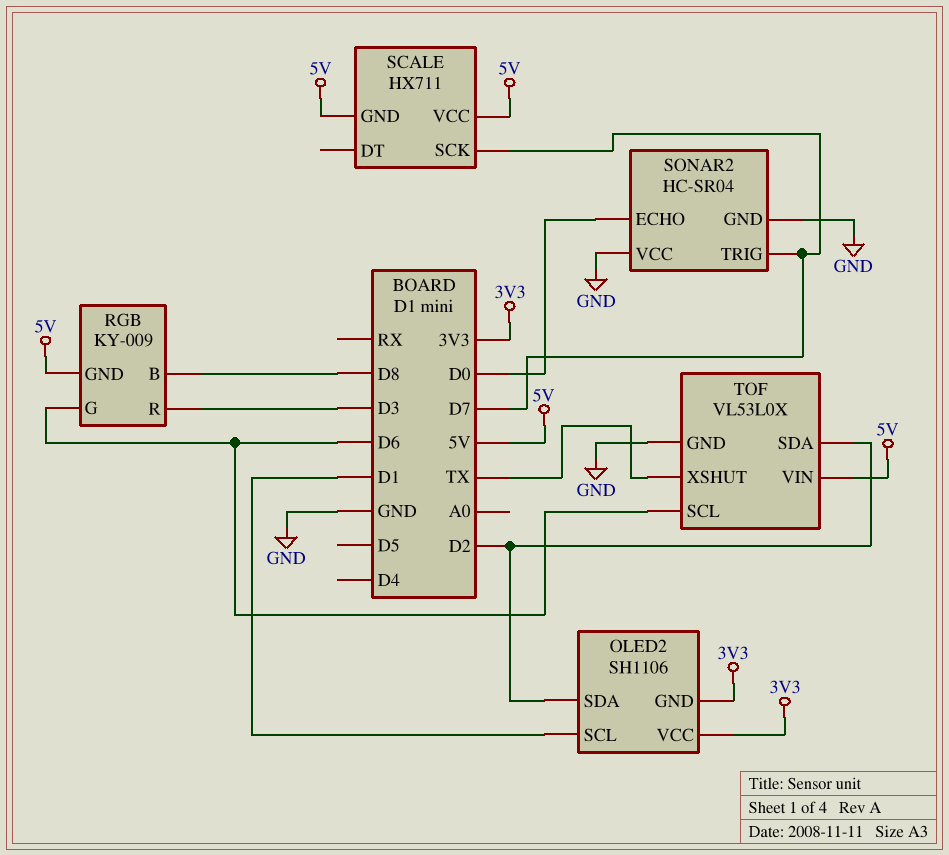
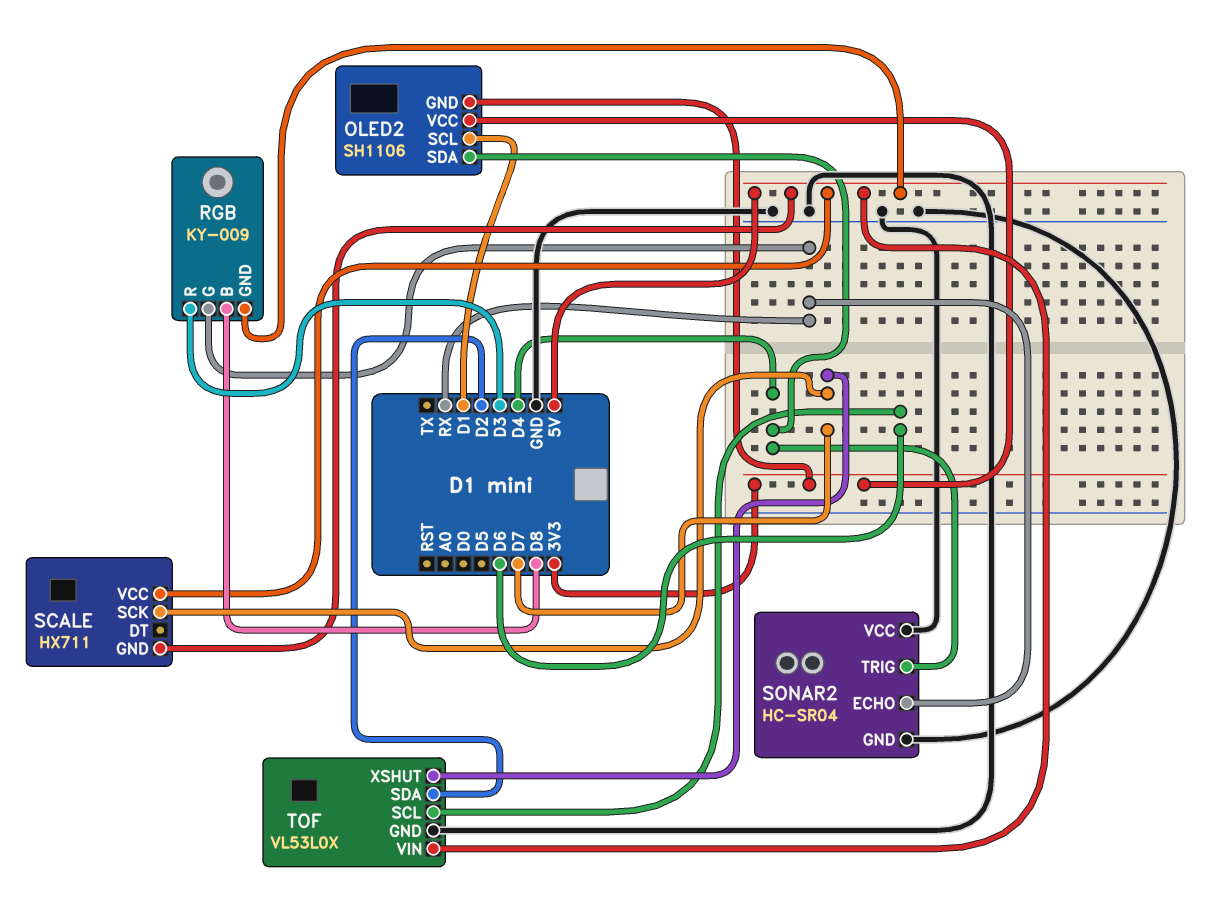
OLED2 pin SDA: D2 -> D4
RGB pin G: D6 -> RX
SONAR2 pin ECHO: D0 -> RX
SONAR2 pin TRIG: D7 -> D4
TOF pin XSHUT: TX -> D7

